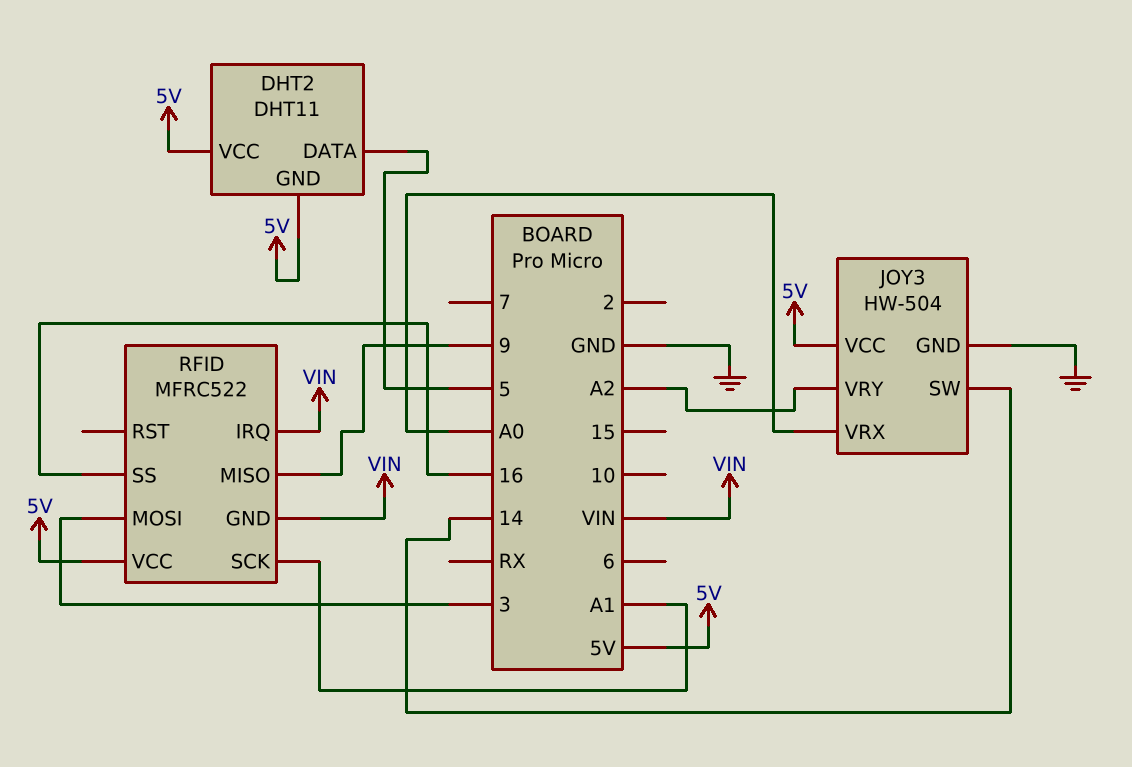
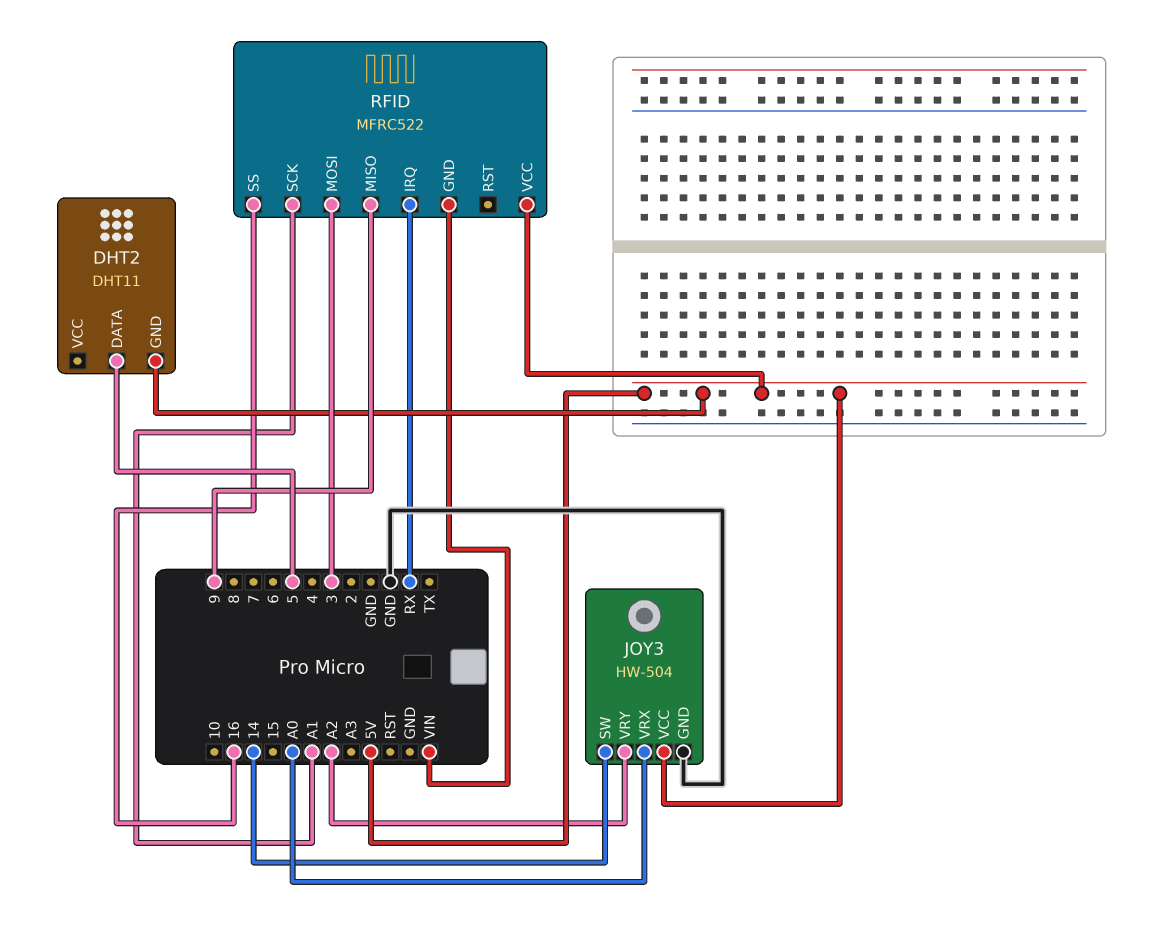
DHT2 pin VCC: 5V -> none
RFID pin IRQ: VIN -> RX

